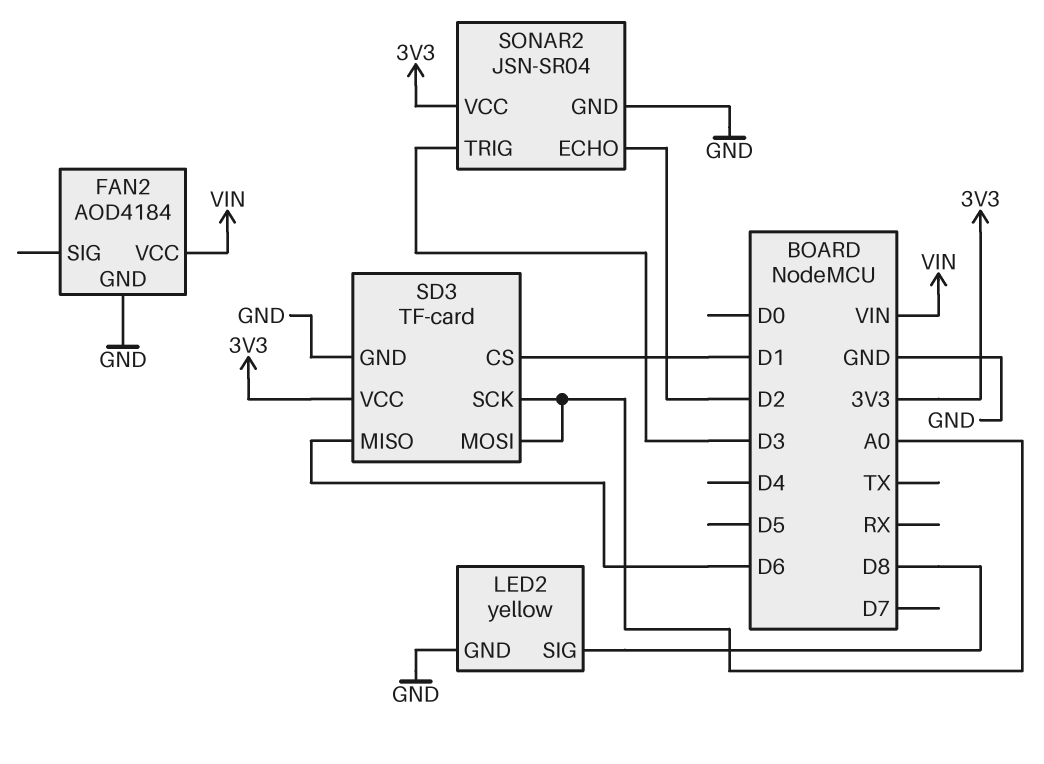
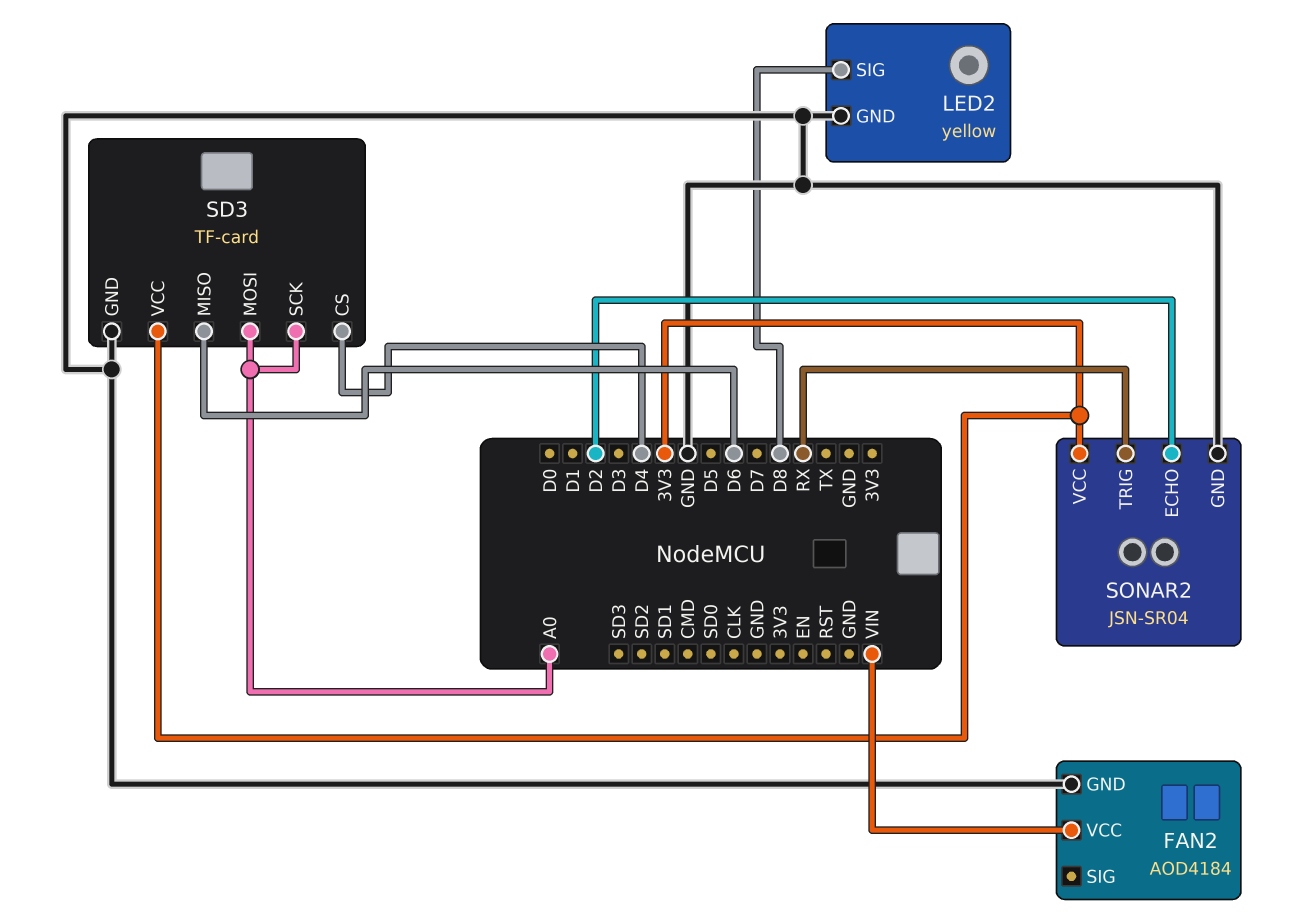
SD3 pin CS: D1 -> D4
SONAR2 pin TRIG: D3 -> RX

